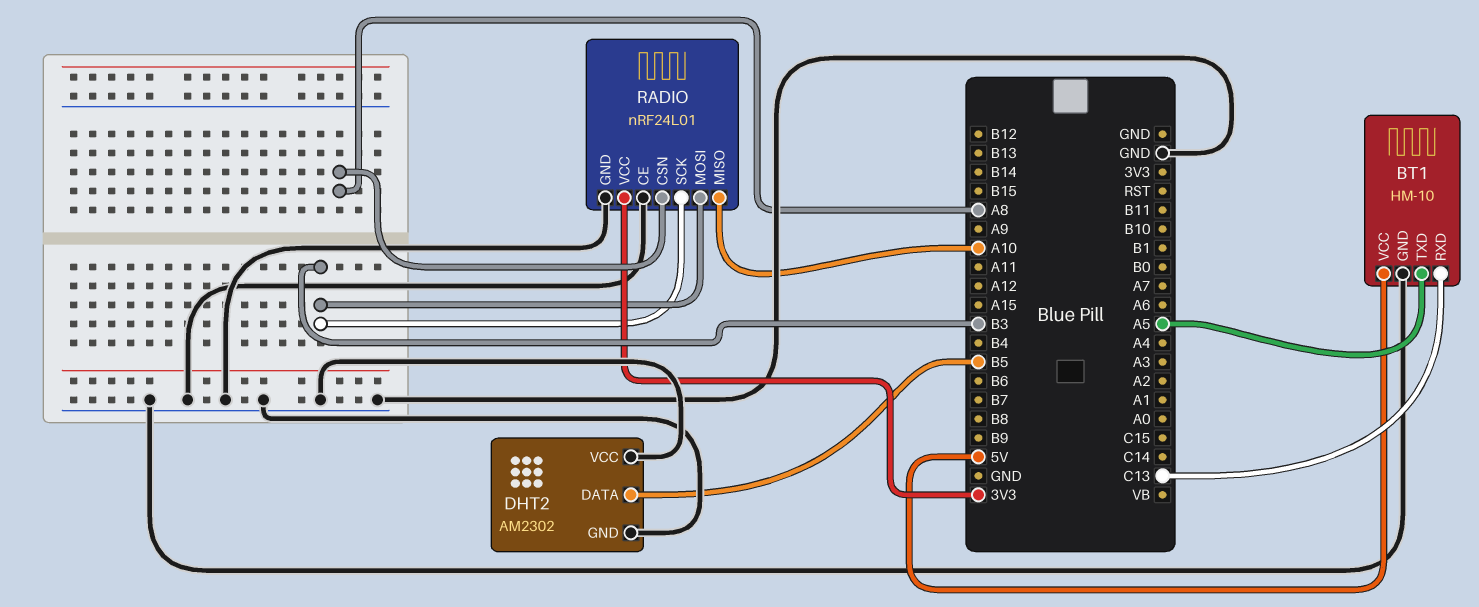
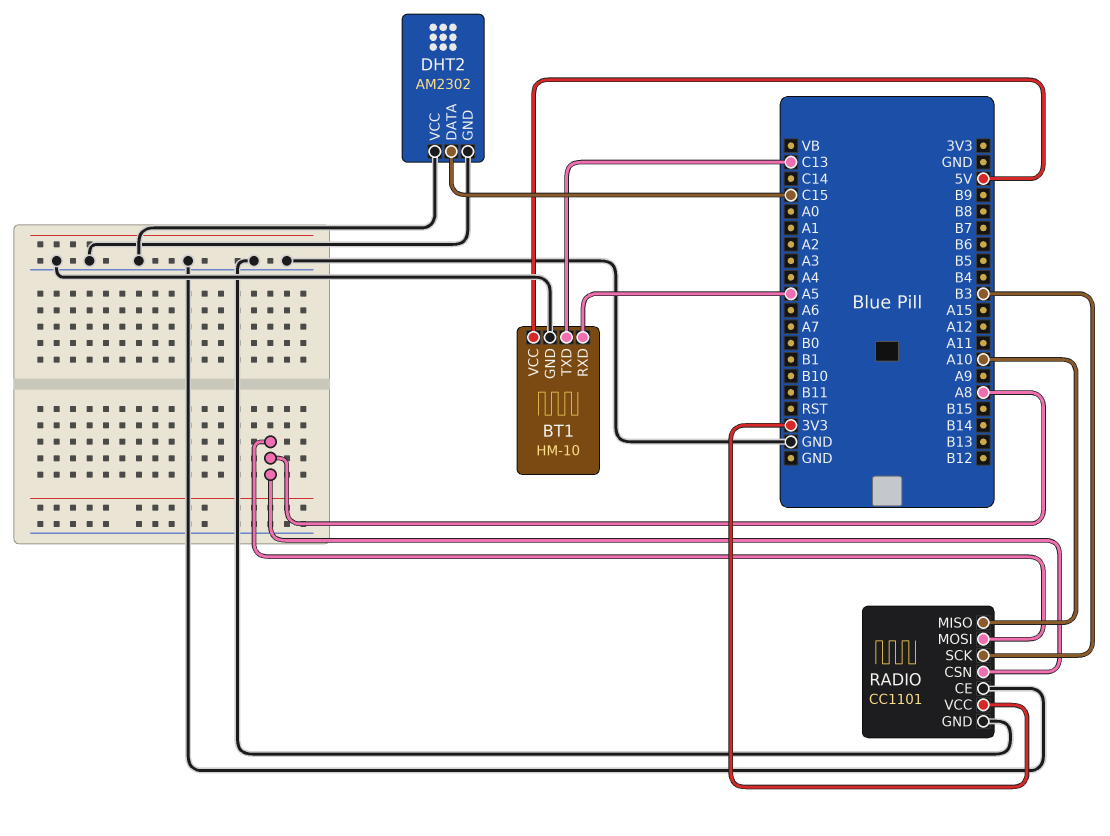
BT1 pin RXD: C13 -> A5
BT1 pin TXD: A5 -> C13
DHT2 pin DATA: B5 -> C15
RADIO: nRF24L01 -> CC1101
RADIO pin MOSI: B3 -> A8

